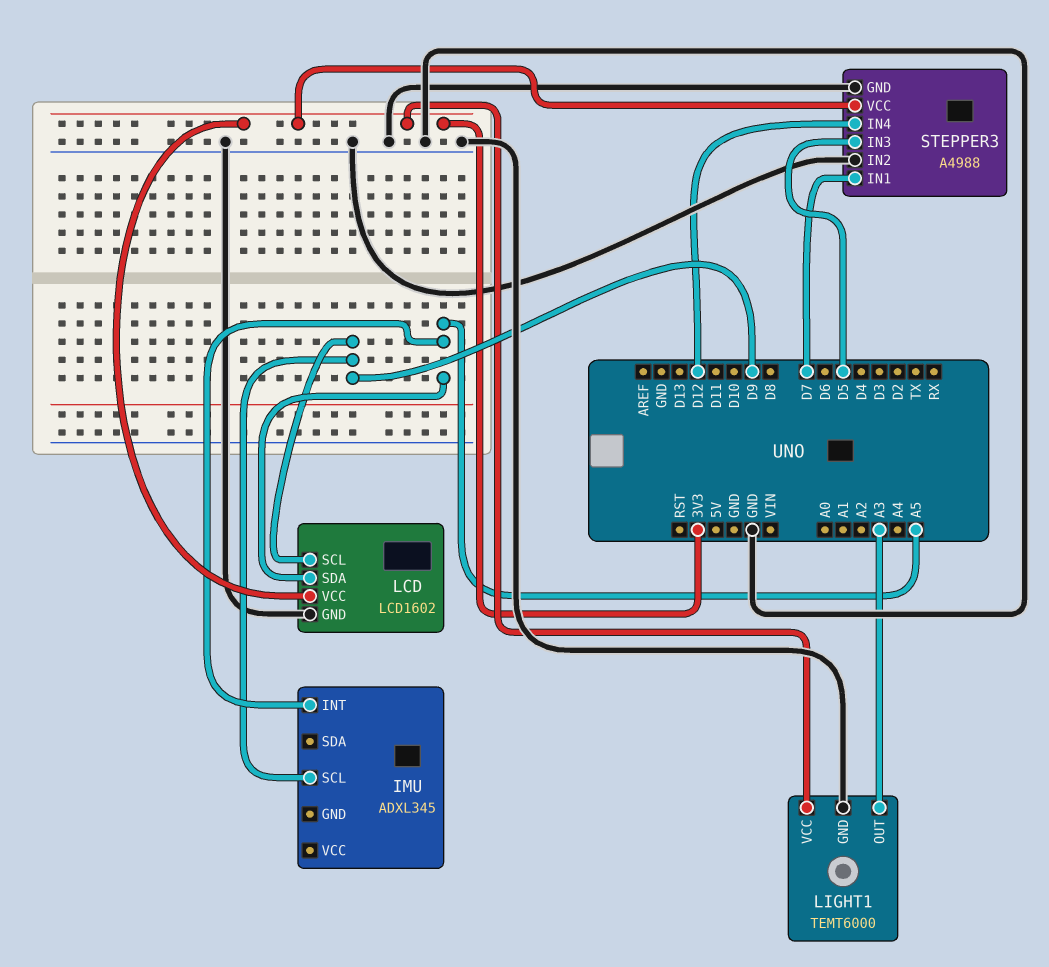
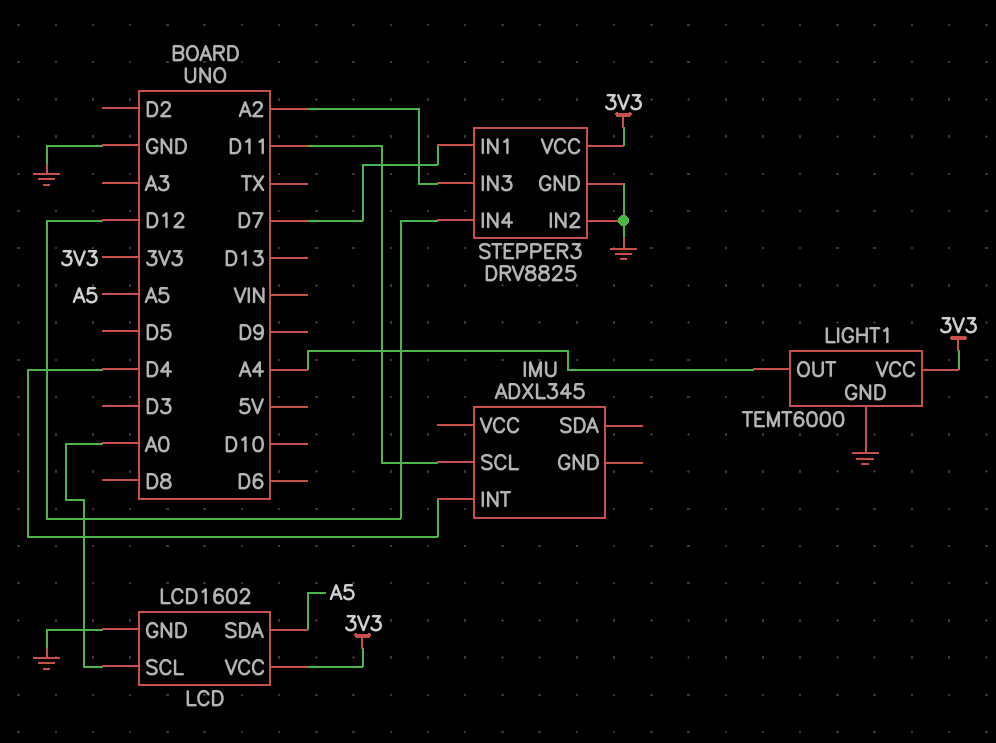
IMU pin INT: A5 -> D4
IMU pin SCL: D9 -> D11
LCD pin SCL: D9 -> A0
LIGHT1 pin OUT: A3 -> A4
STEPPER3: A4988 -> DRV8825
STEPPER3 pin IN3: D5 -> A2

